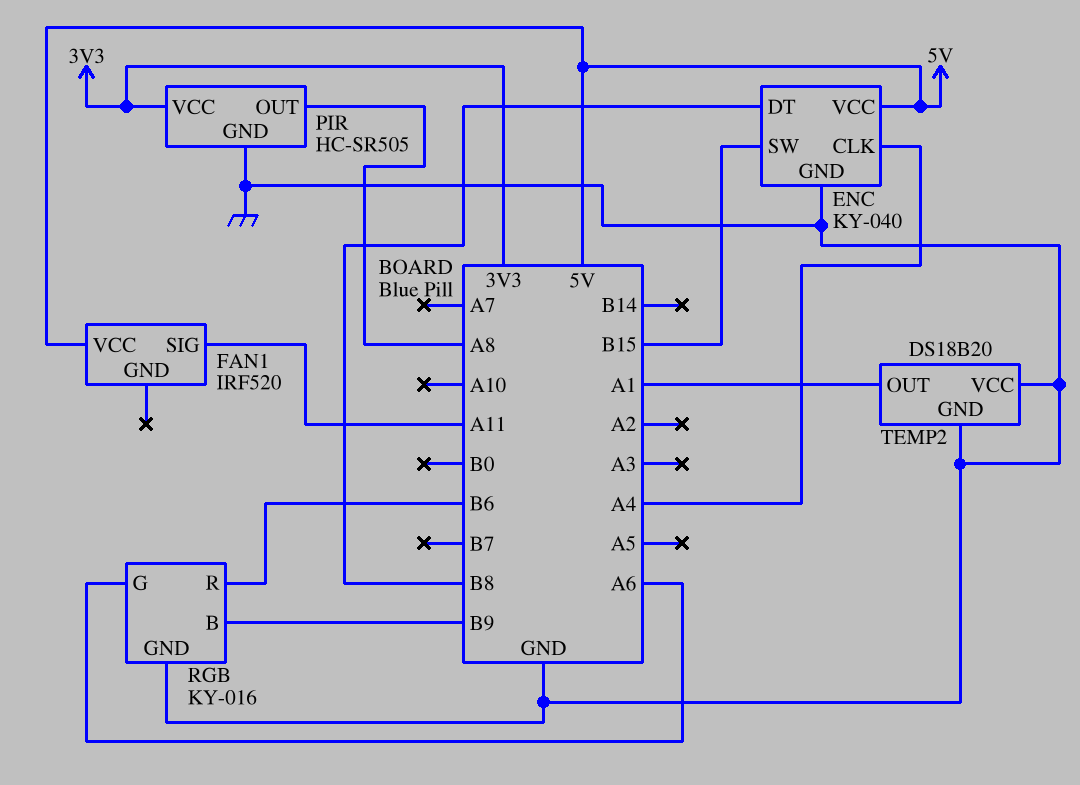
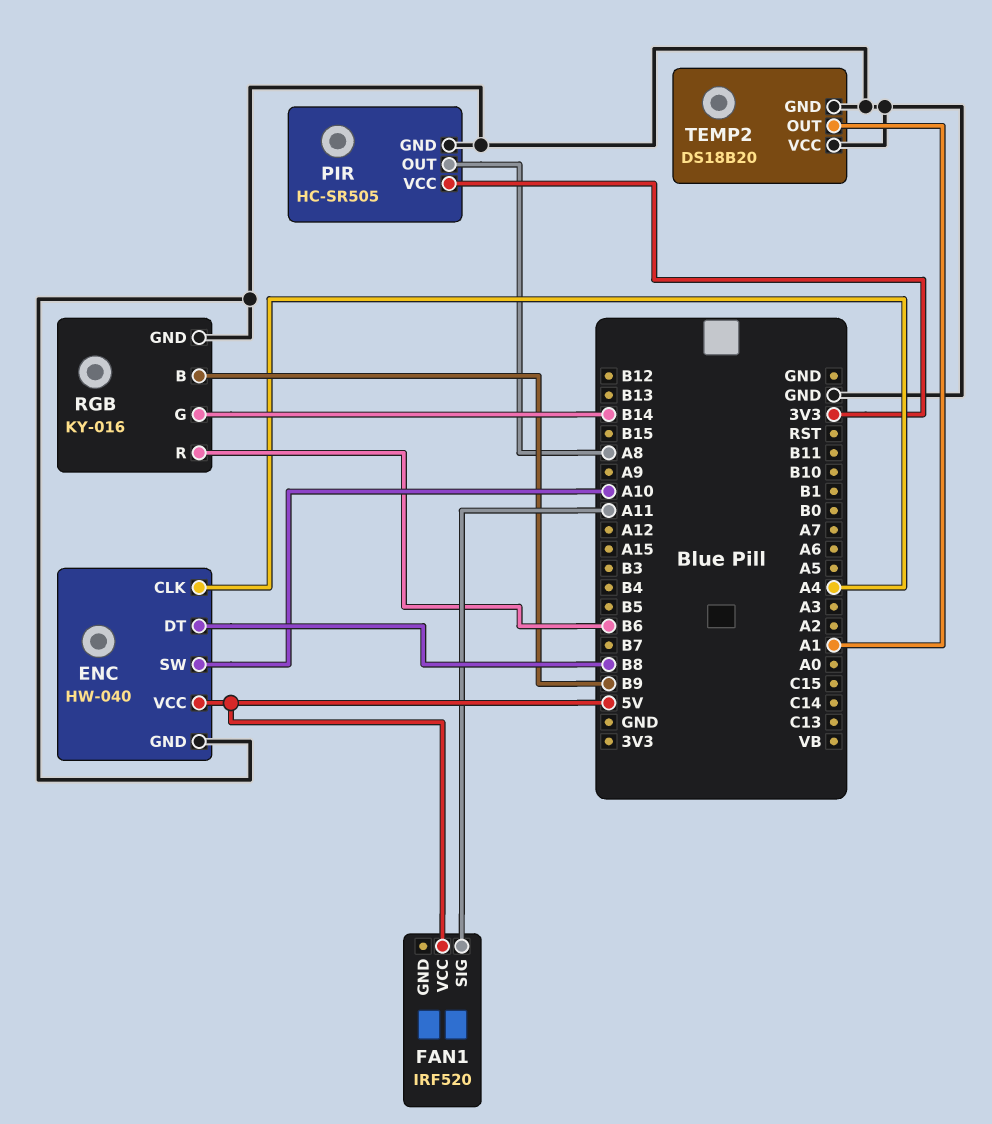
ENC: KY-040 -> HW-040
ENC pin SW: B15 -> A10
RGB pin G: A6 -> B14

